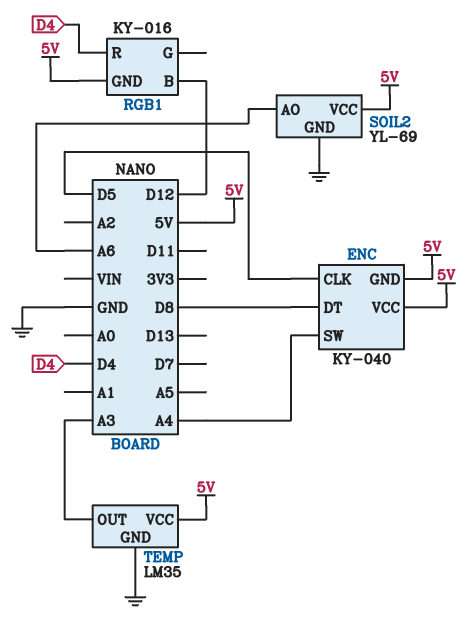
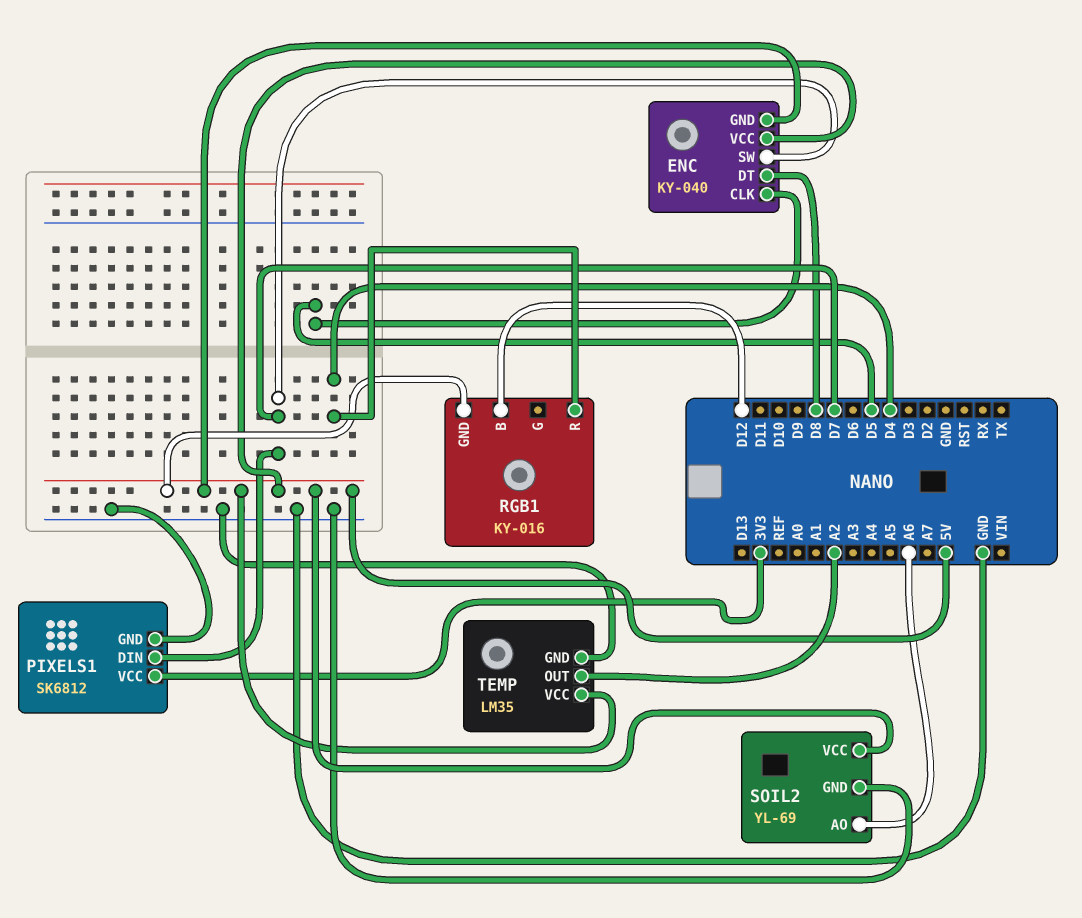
ENC pin SW: A4 -> D7
PIXELS1: none -> SK6812
PIXELS1 pin DIN: none -> D7
PIXELS1 pin GND: none -> GND
PIXELS1 pin VCC: none -> 3V3
TEMP pin OUT: A3 -> A2

